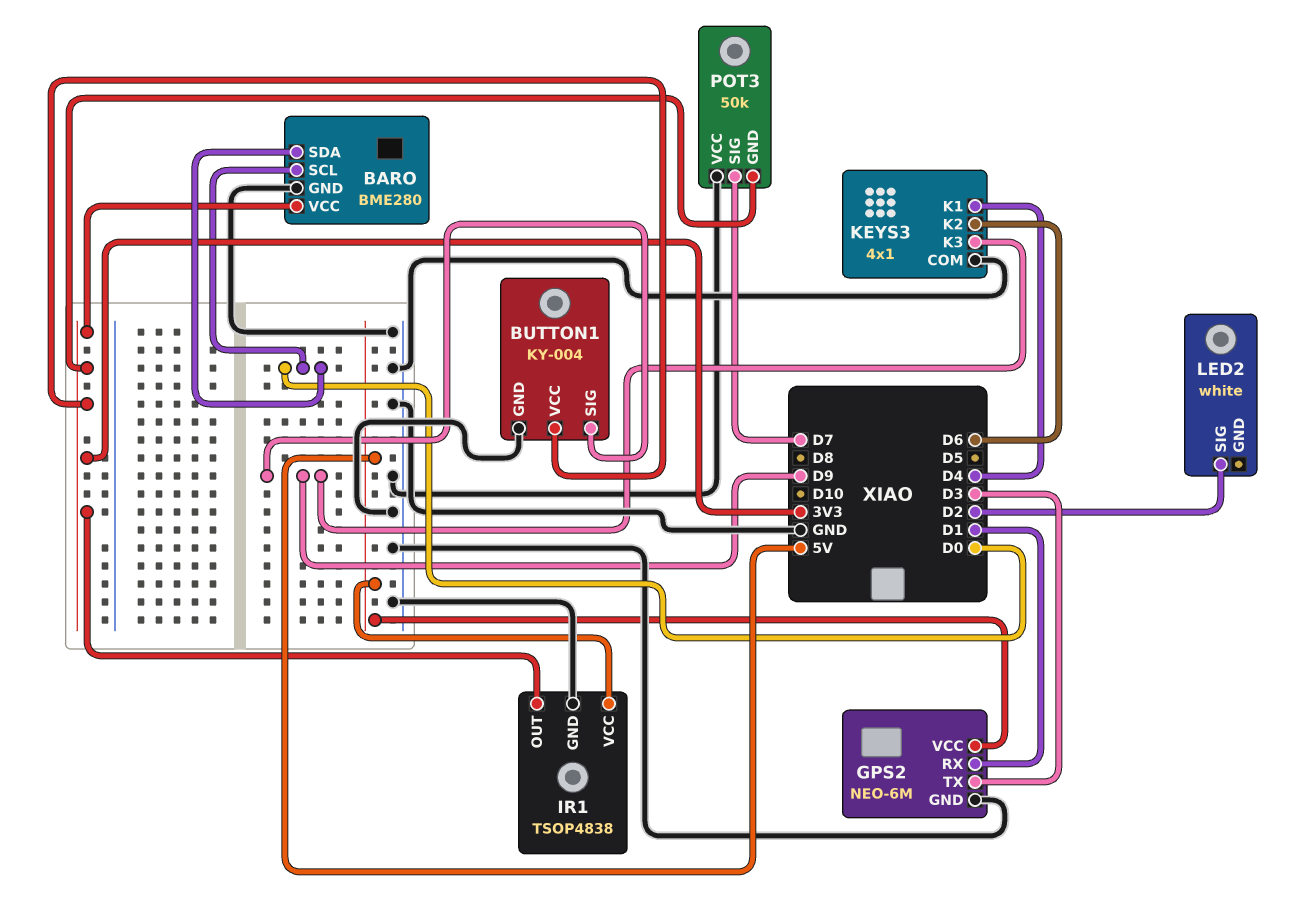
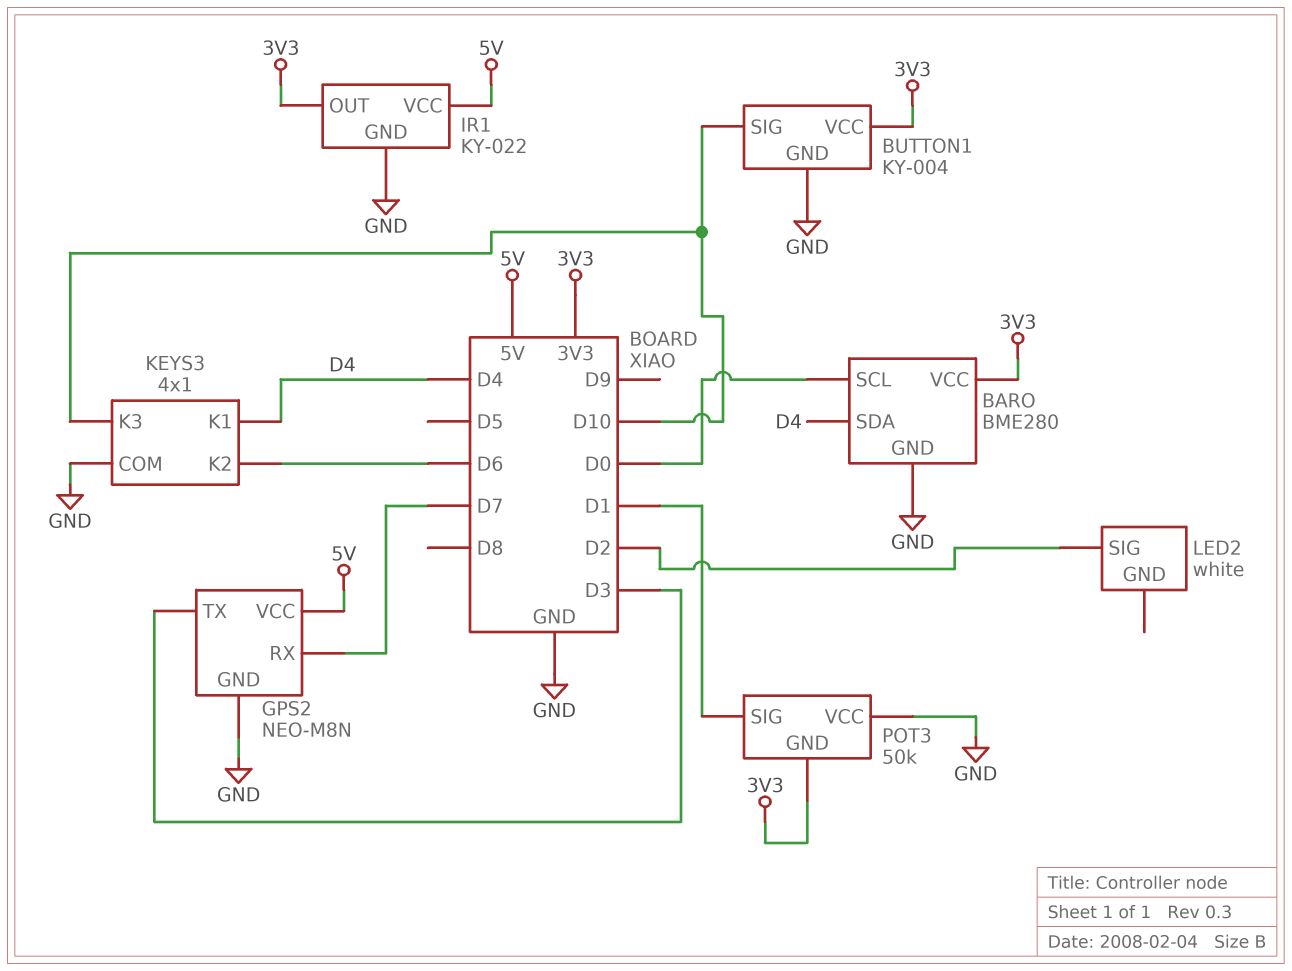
BARO pin SDA: D0 -> D4
BUTTON1 pin SIG: D9 -> D10
GPS2: NEO-6M -> NEO-M8N
GPS2 pin RX: D1 -> D7
IR1: TSOP4838 -> KY-022
KEYS3 pin K3: D9 -> D10
POT3 pin SIG: D7 -> D1

